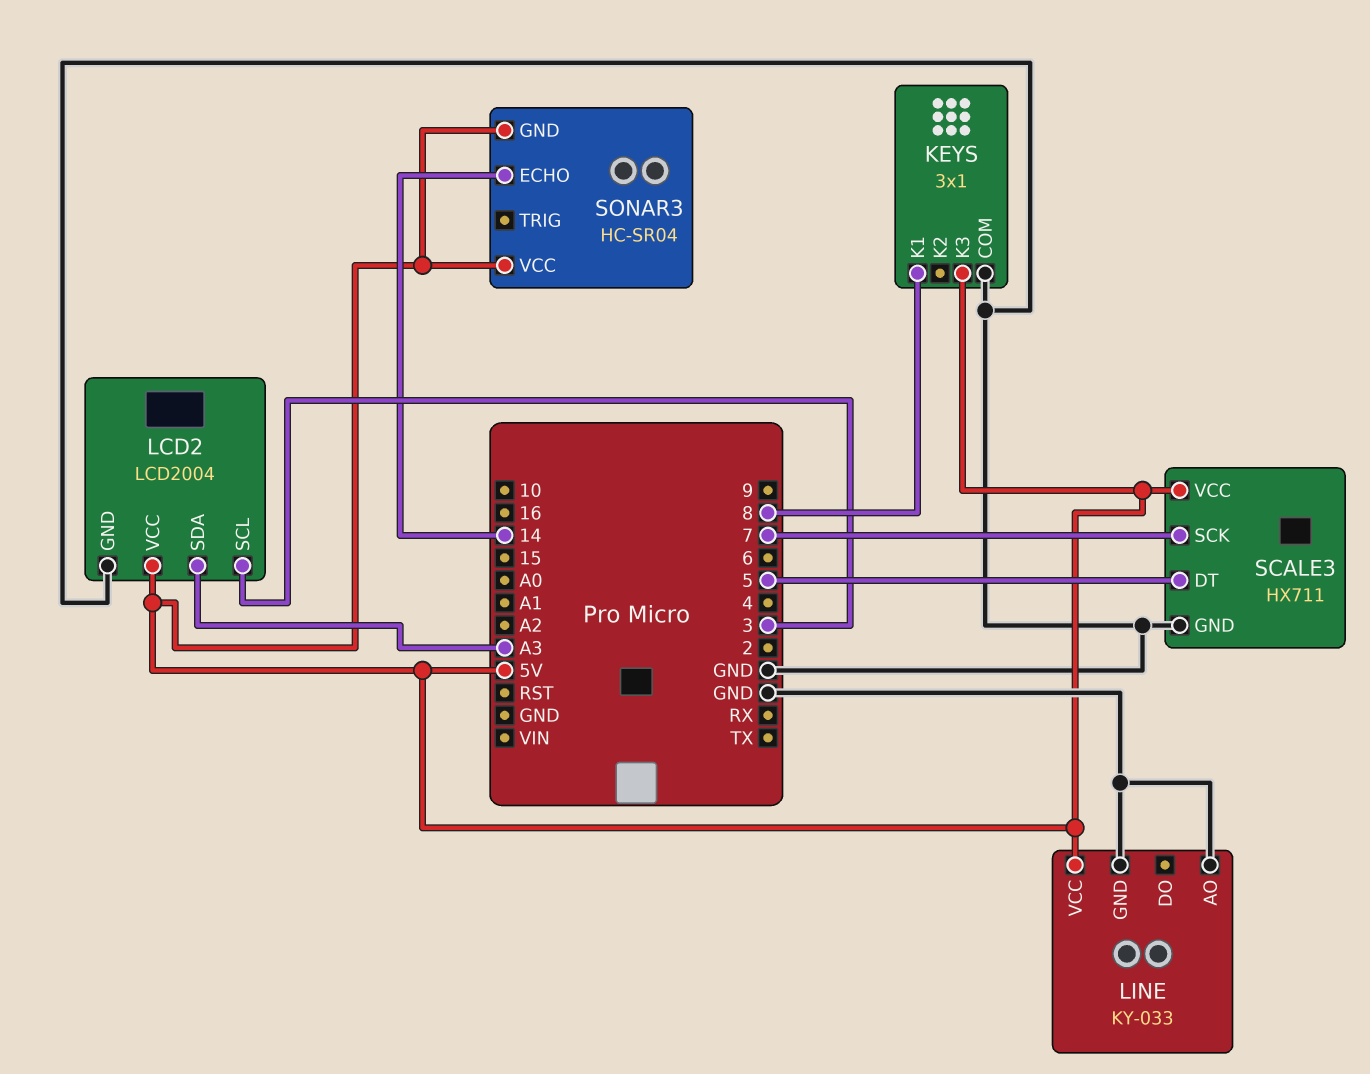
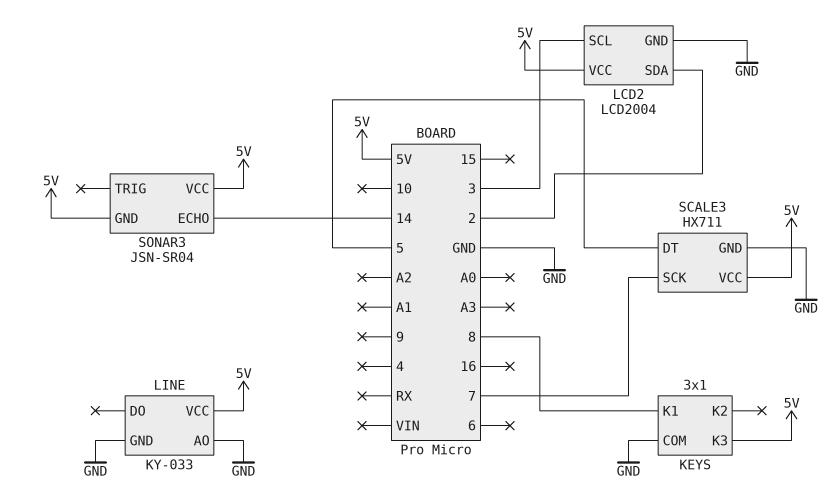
LCD2 pin SDA: A3 -> 2
SONAR3: HC-SR04 -> JSN-SR04

